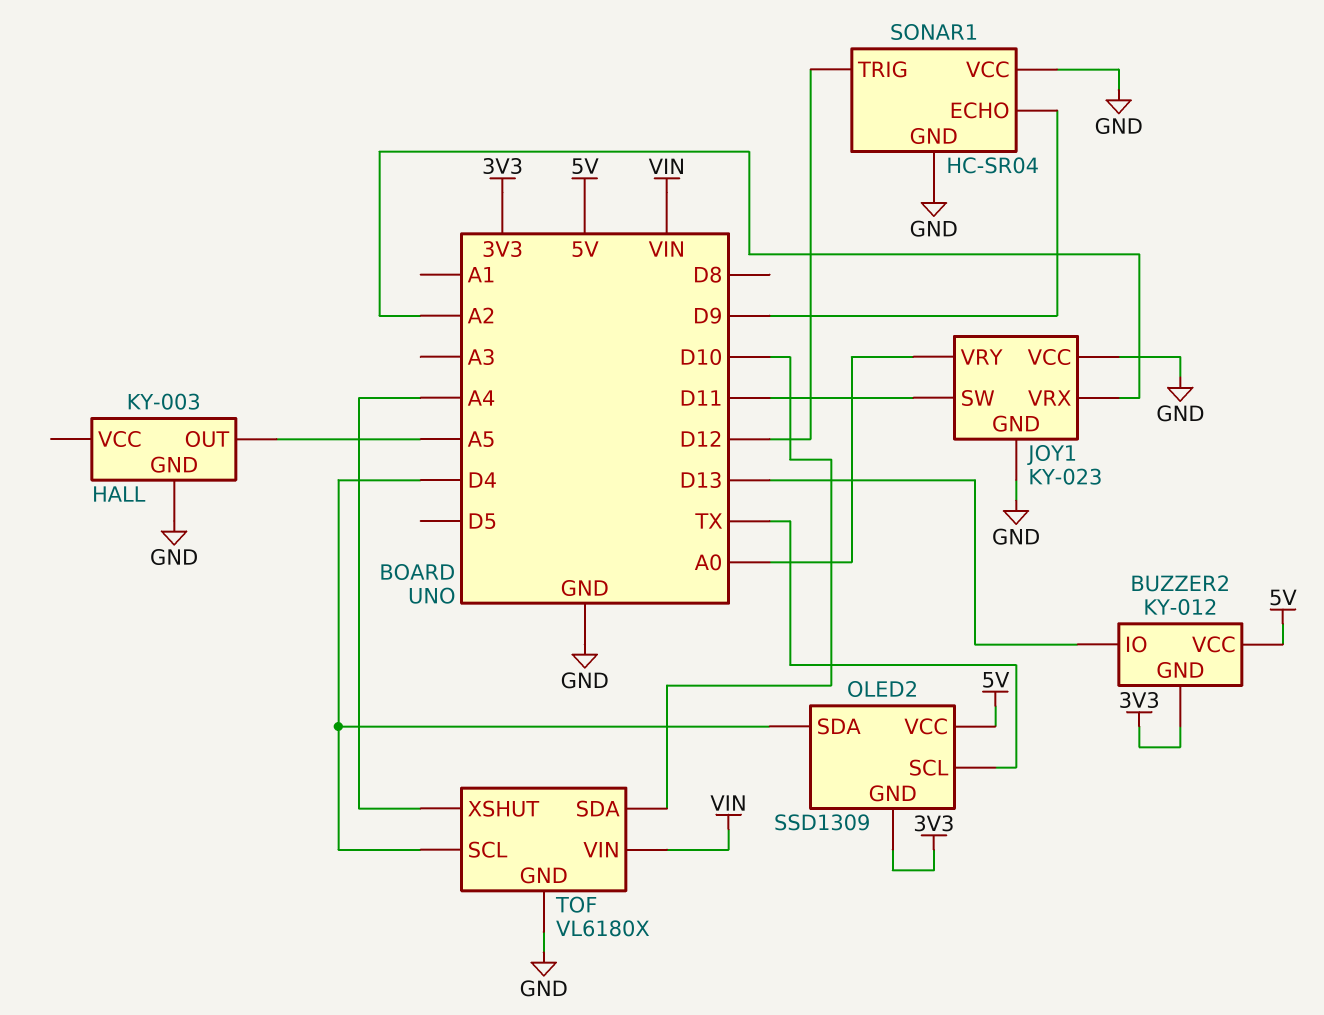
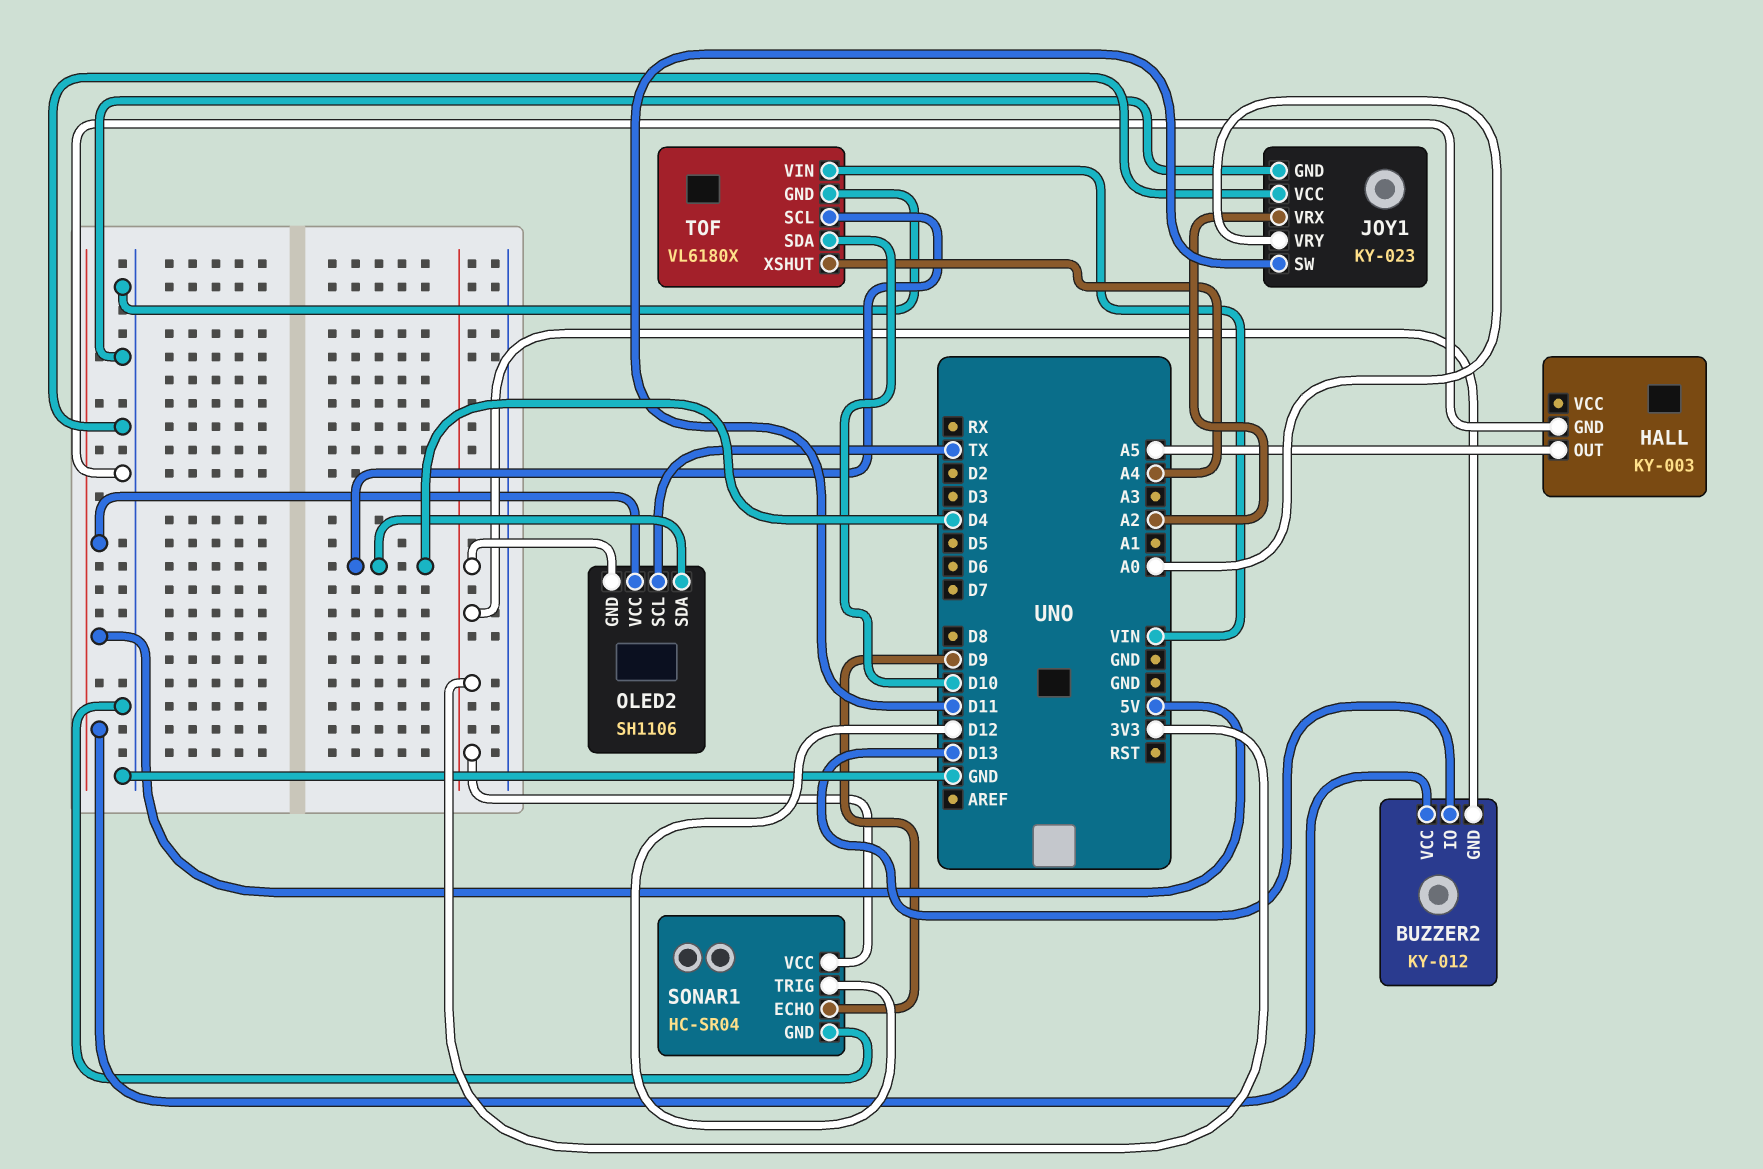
OLED2: SSD1309 -> SH1106
SONAR1 pin VCC: GND -> 3V3

